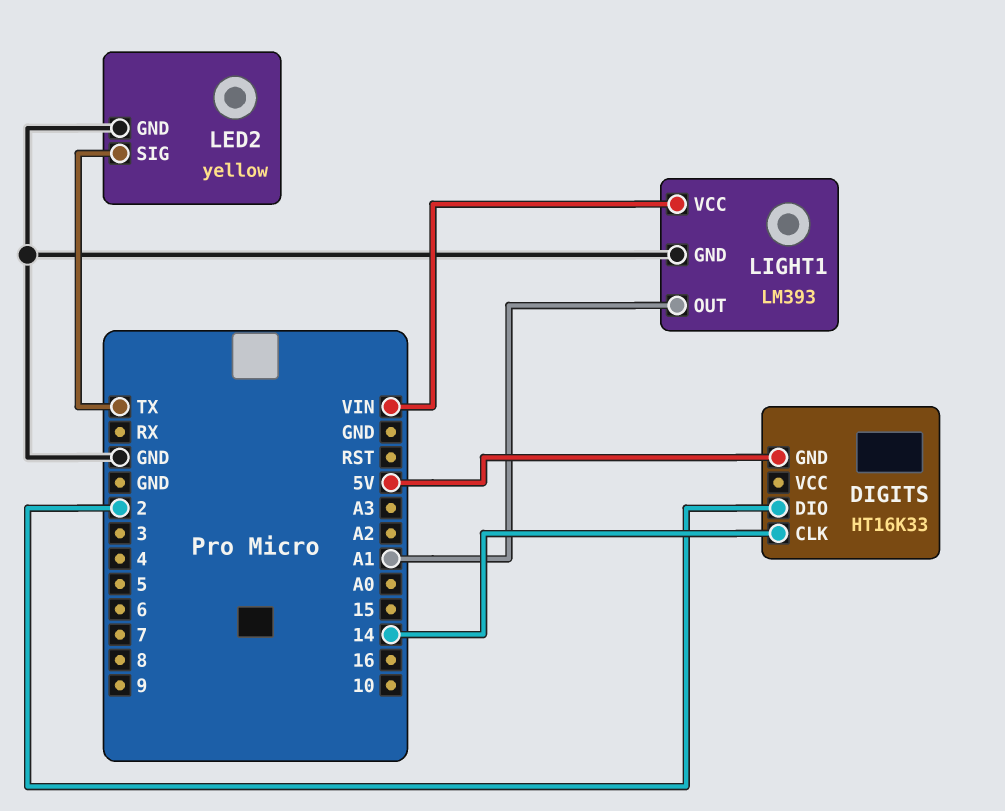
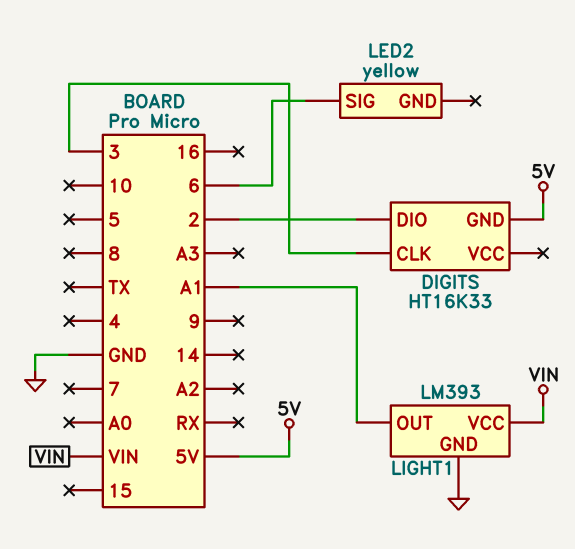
DIGITS pin CLK: 14 -> 3
LED2 pin GND: GND -> none
LED2 pin SIG: TX -> 6

